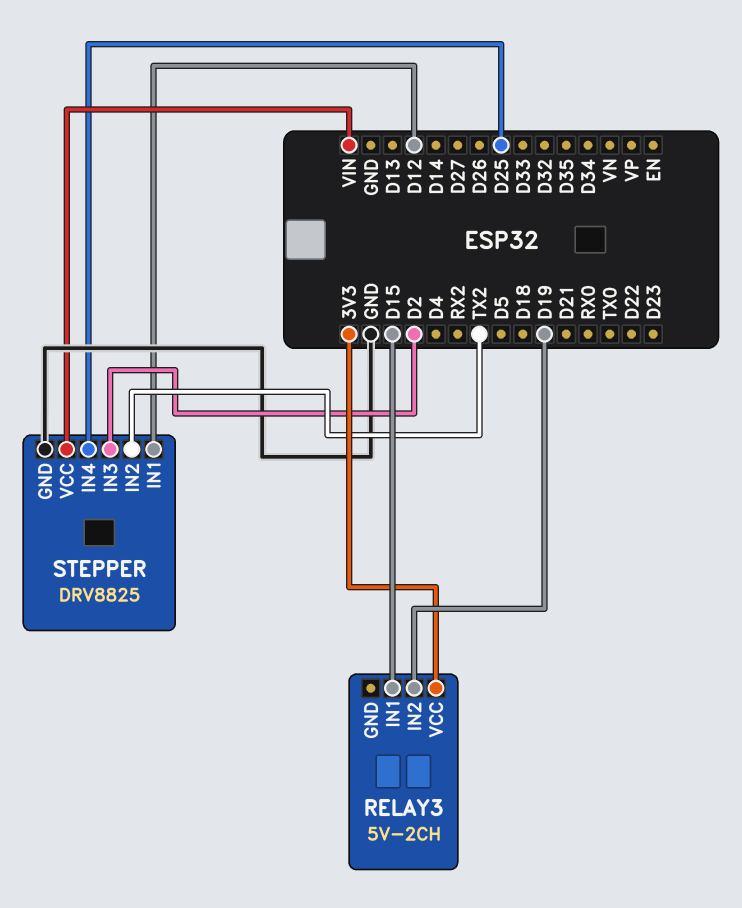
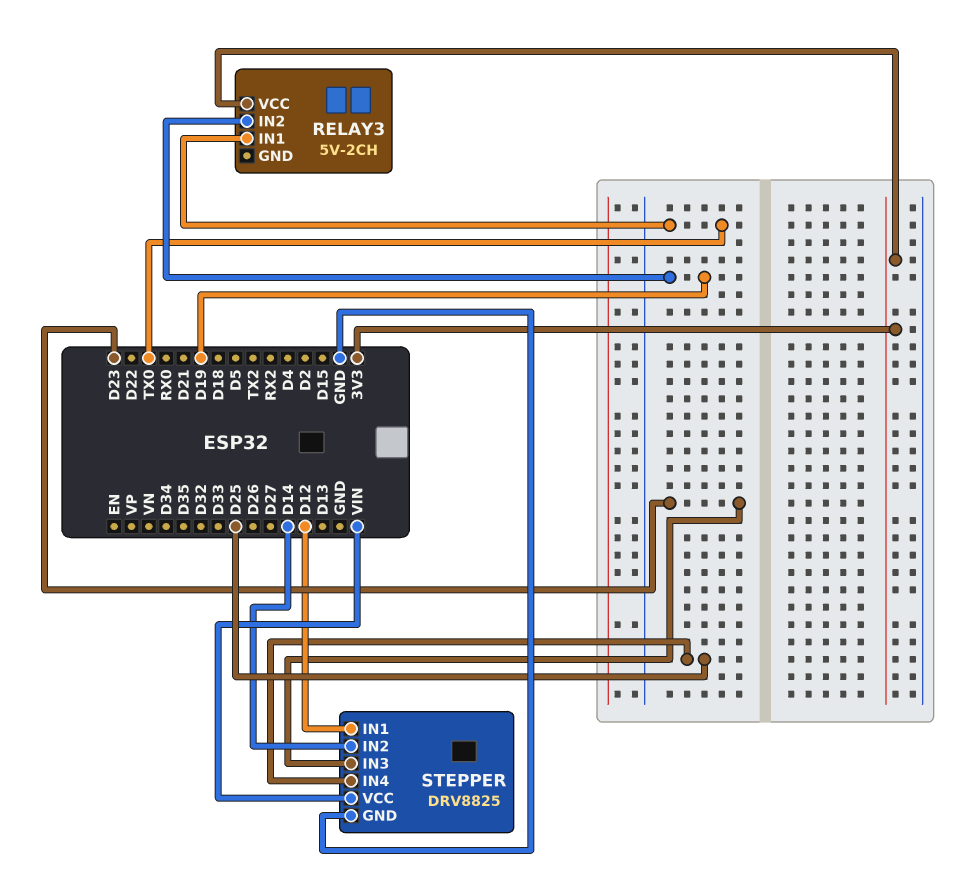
RELAY3 pin IN1: D15 -> TX0
STEPPER pin IN2: TX2 -> D14
STEPPER pin IN3: D2 -> D23

